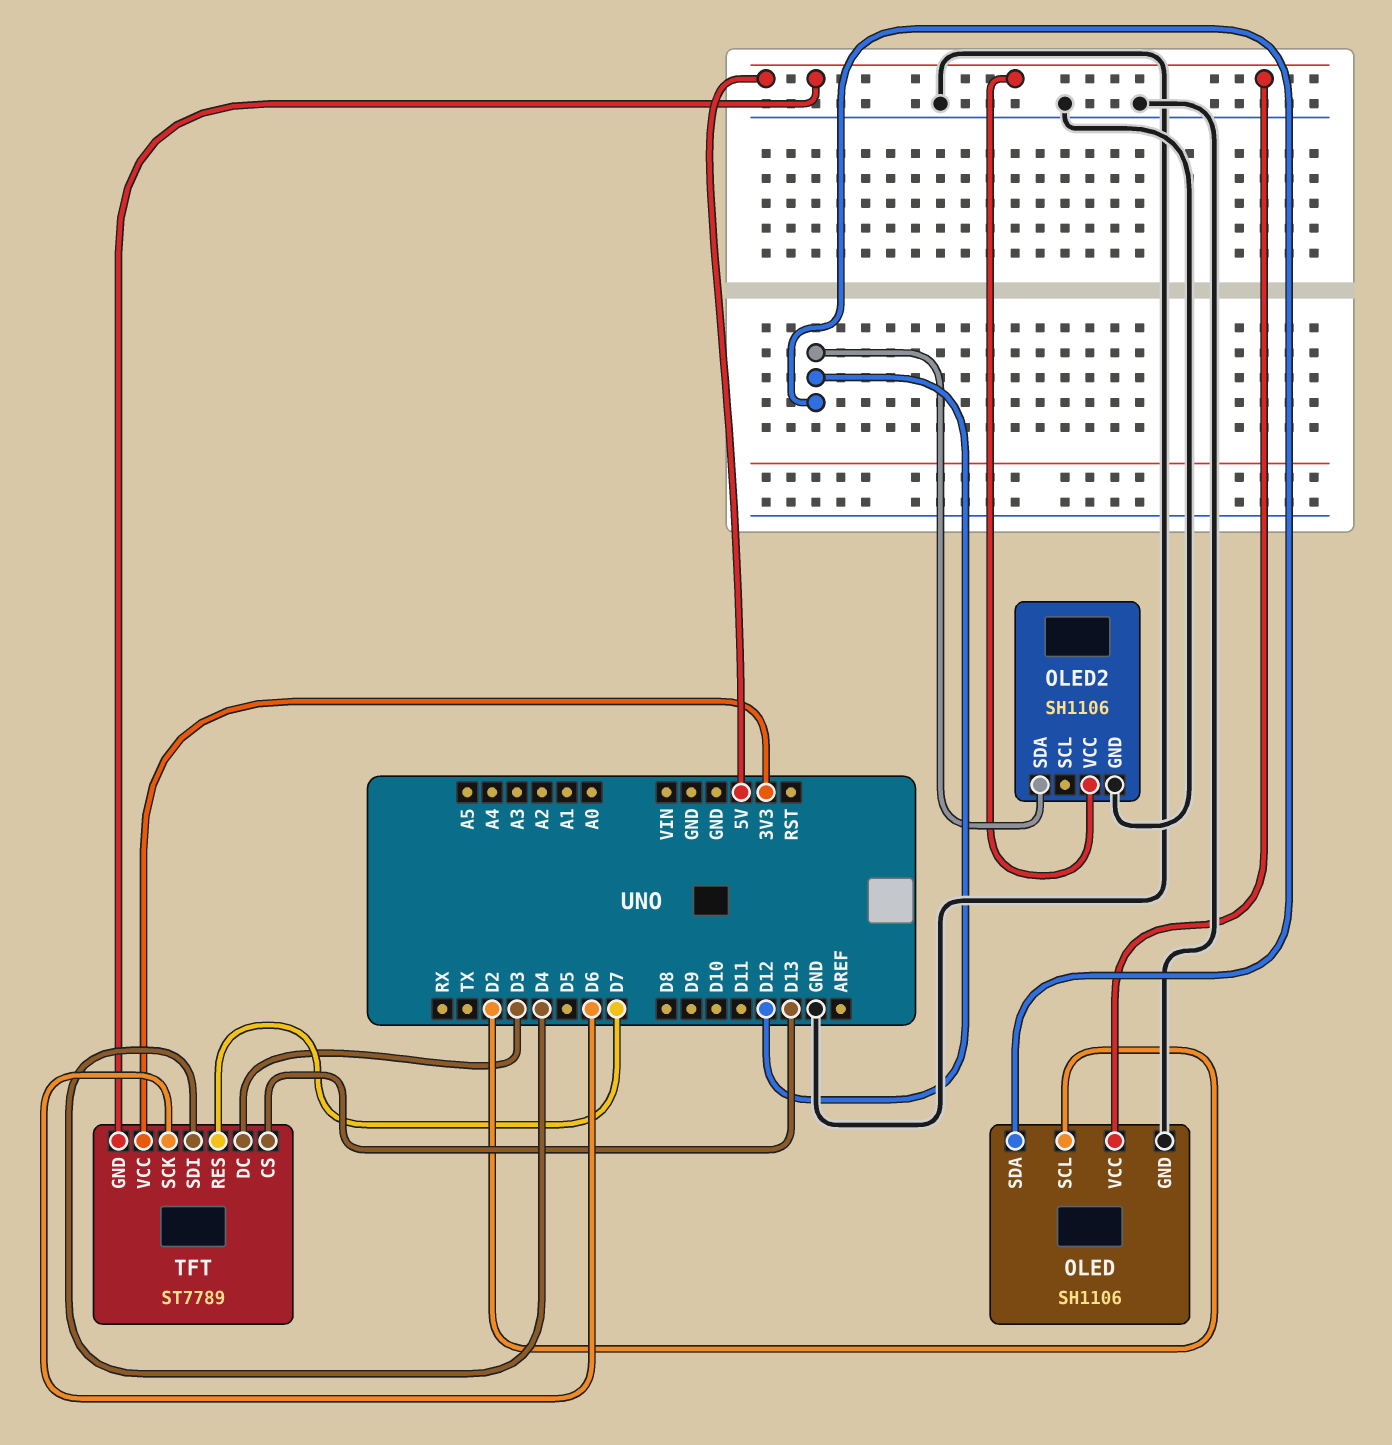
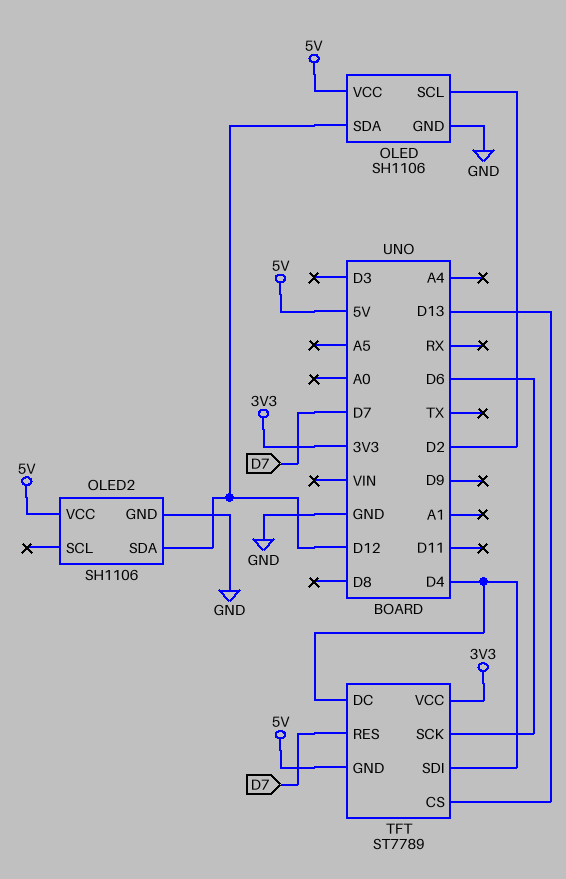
TFT pin DC: D3 -> D4

